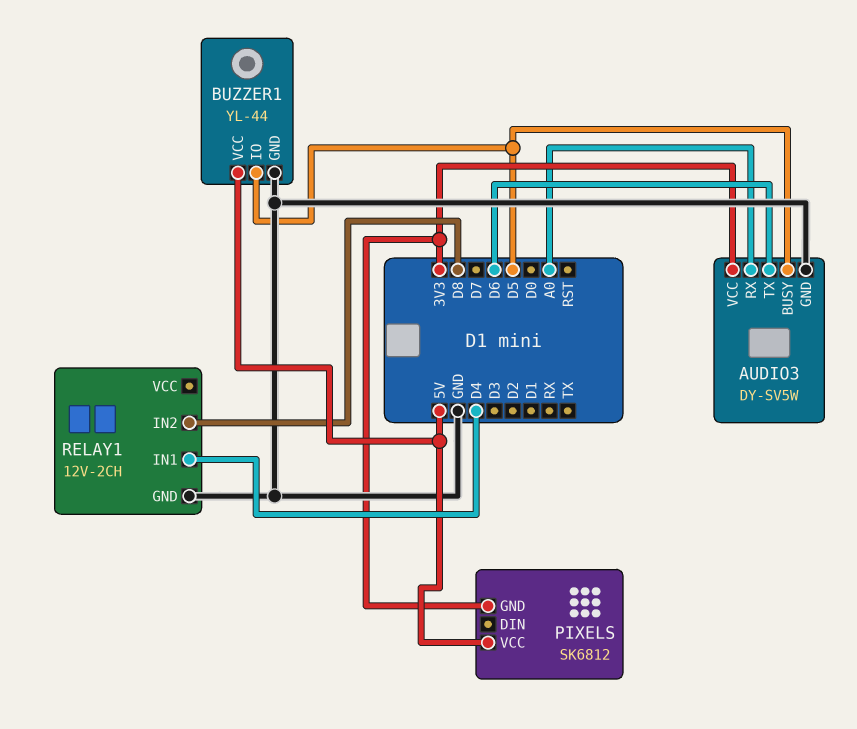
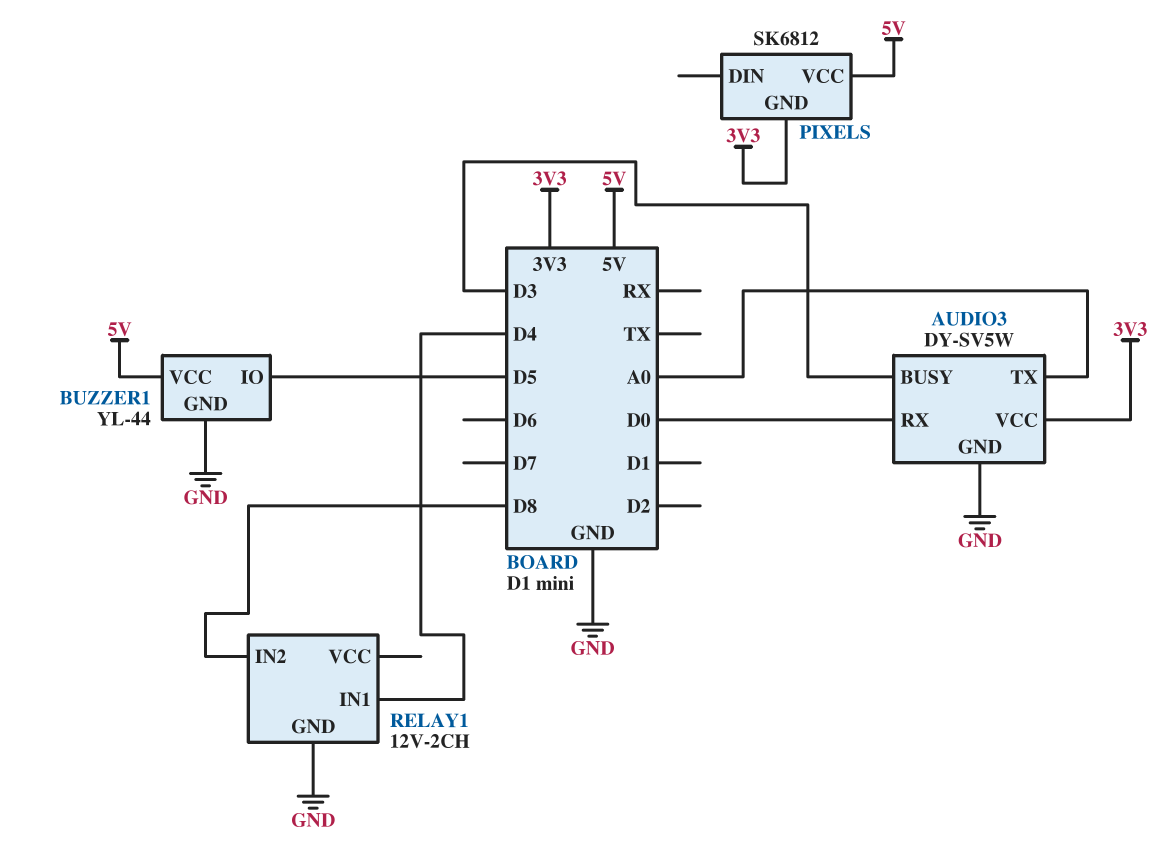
AUDIO3 pin BUSY: D5 -> D3
AUDIO3 pin RX: A0 -> D0
AUDIO3 pin TX: D6 -> A0

